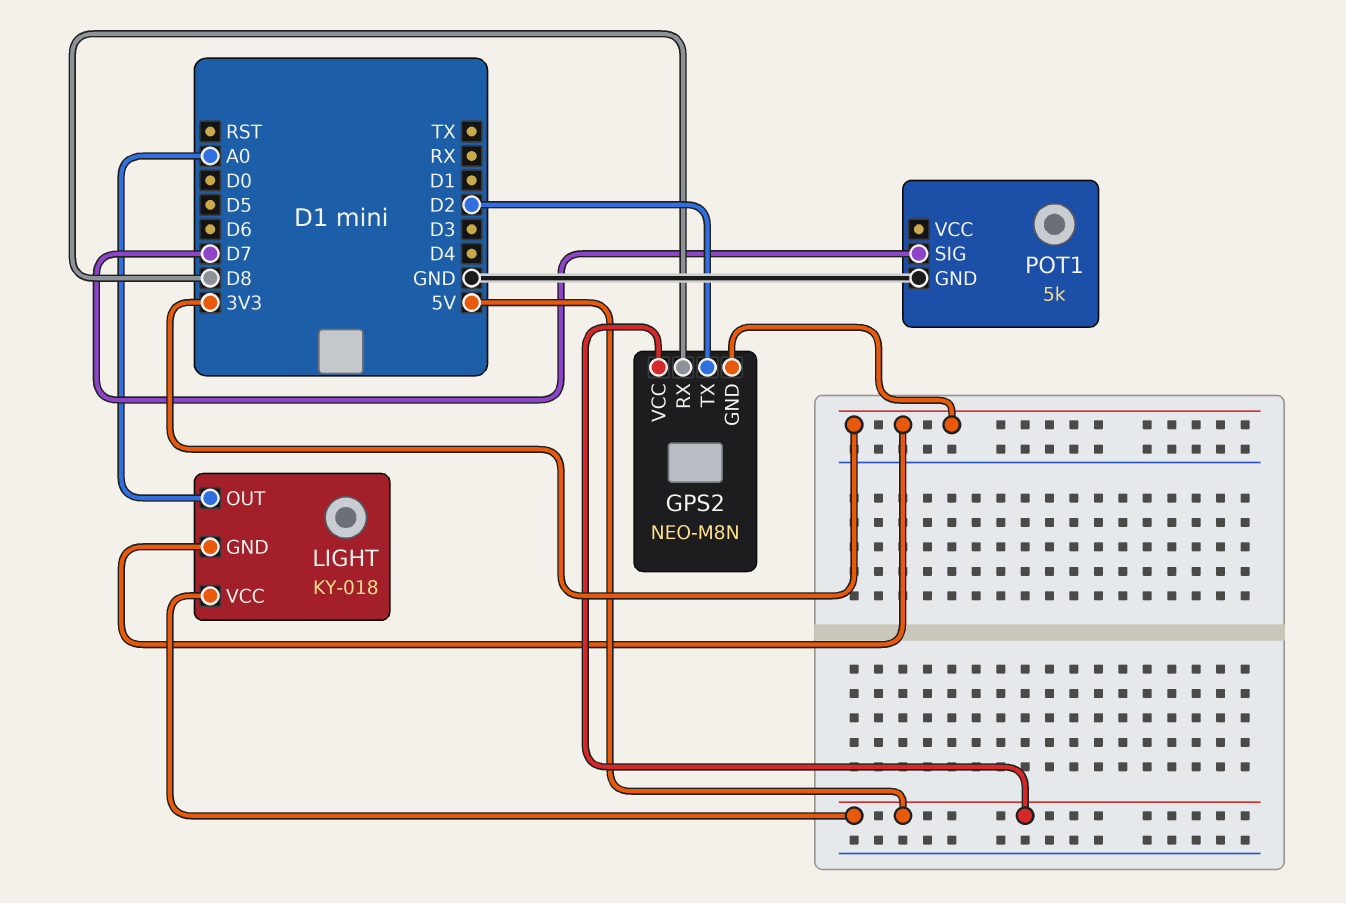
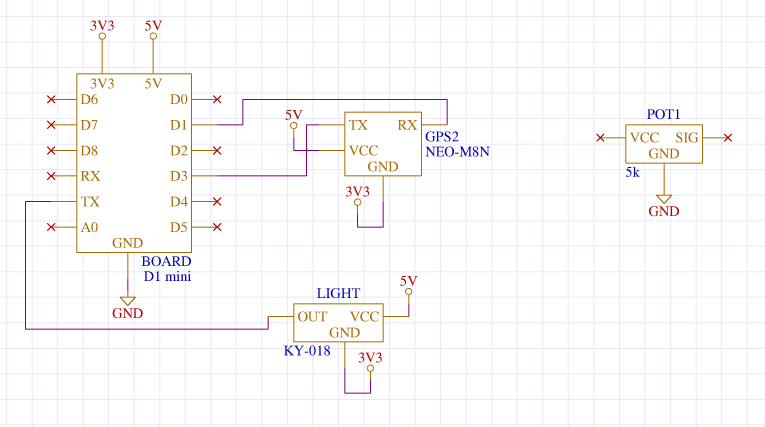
GPS2 pin RX: D8 -> D1
GPS2 pin TX: D2 -> D3
LIGHT pin OUT: A0 -> TX
POT1 pin SIG: D7 -> none

